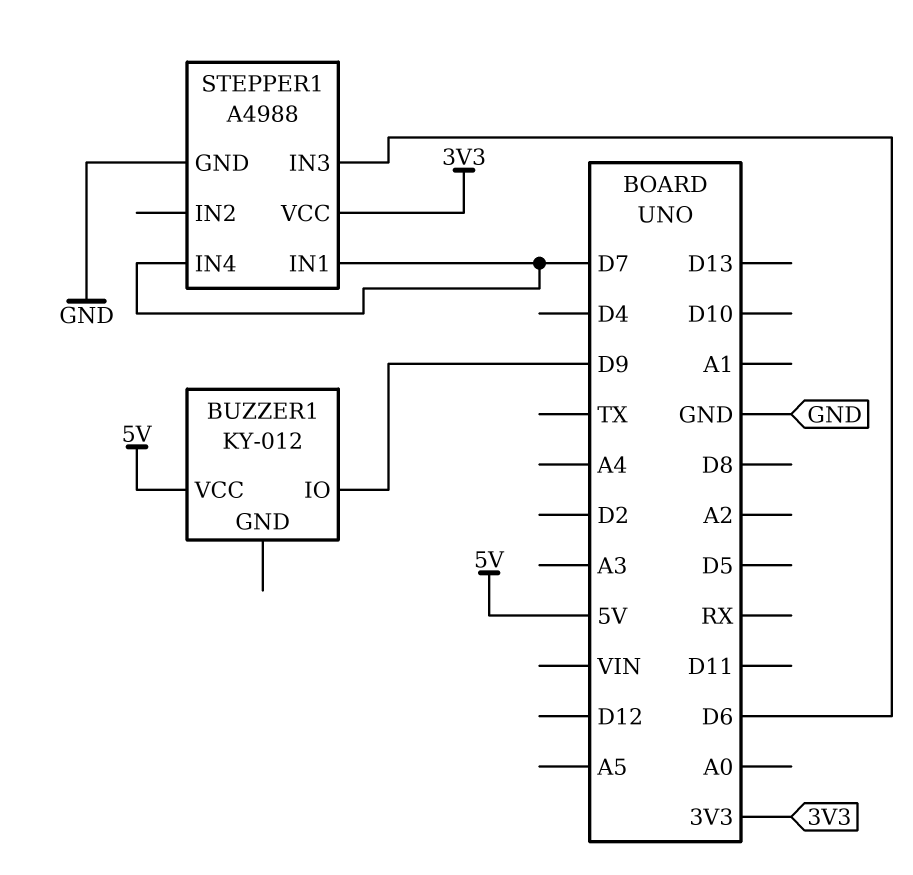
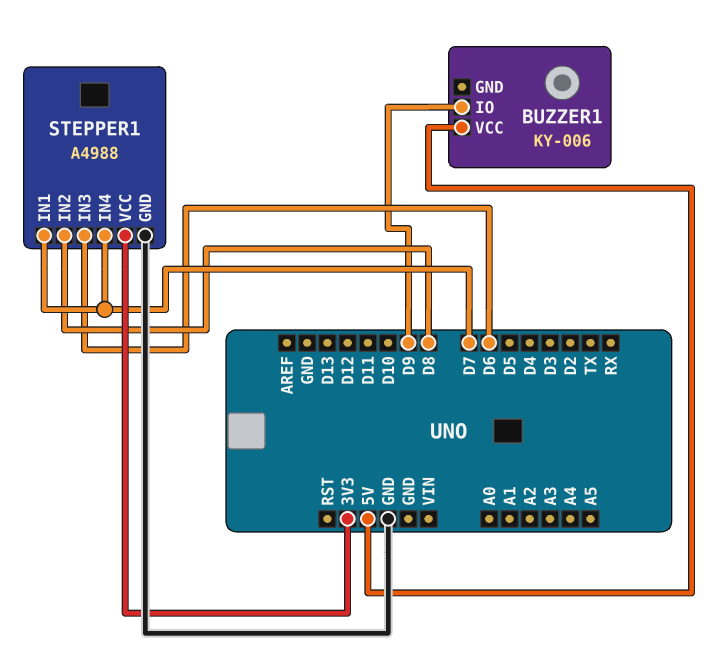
BUZZER1: KY-012 -> KY-006
STEPPER1 pin IN2: none -> D8

